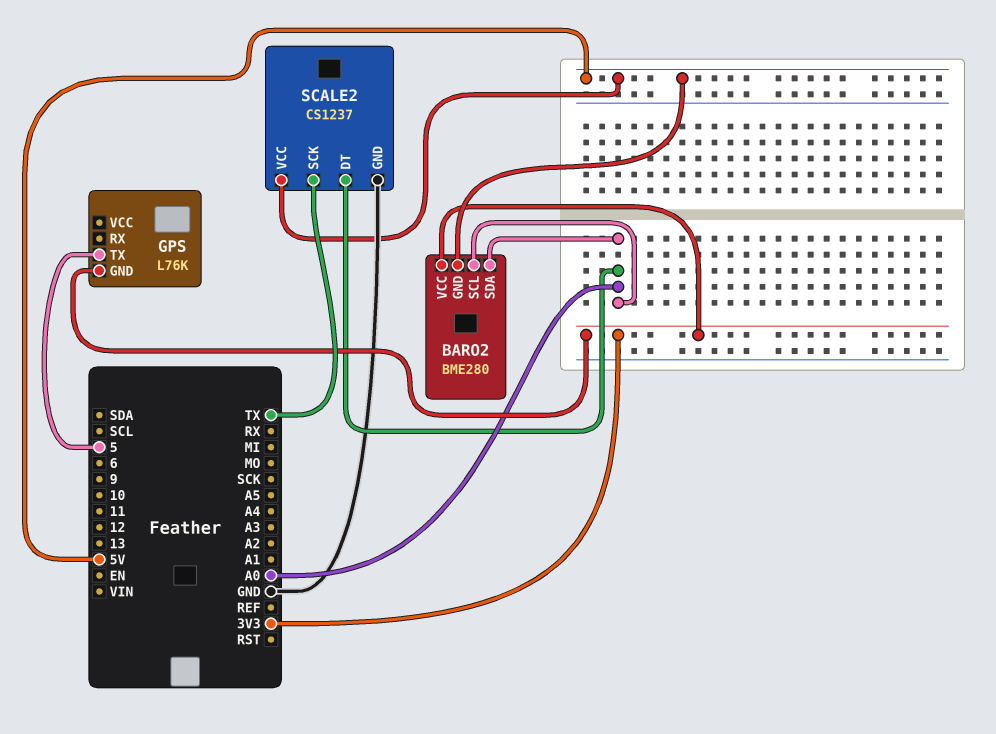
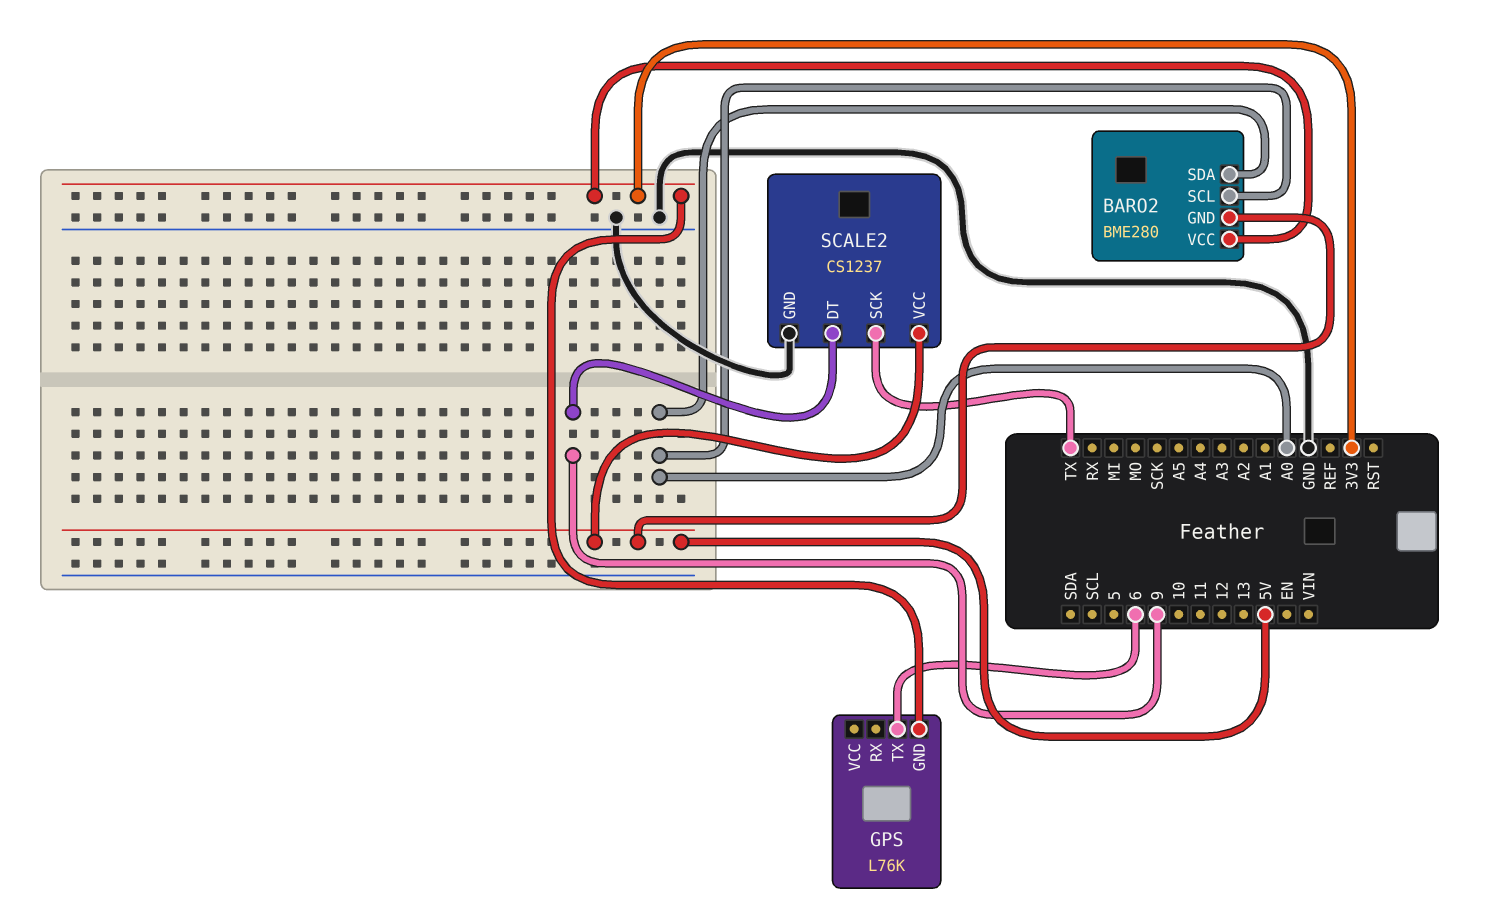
GPS pin TX: 5 -> 6
SCALE2 pin DT: A0 -> 9

